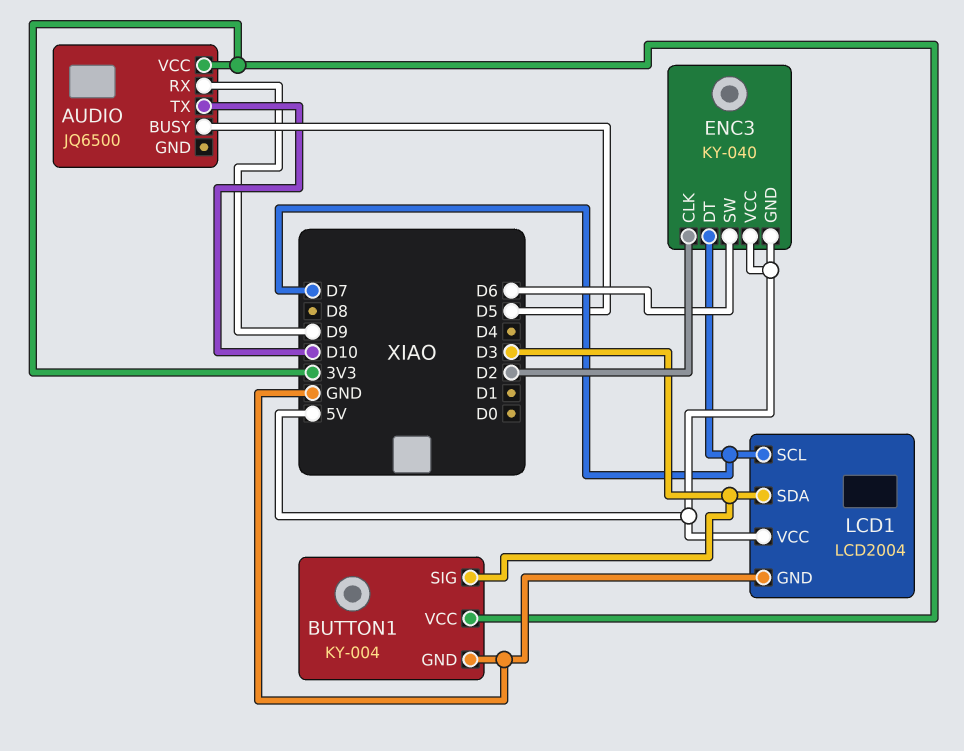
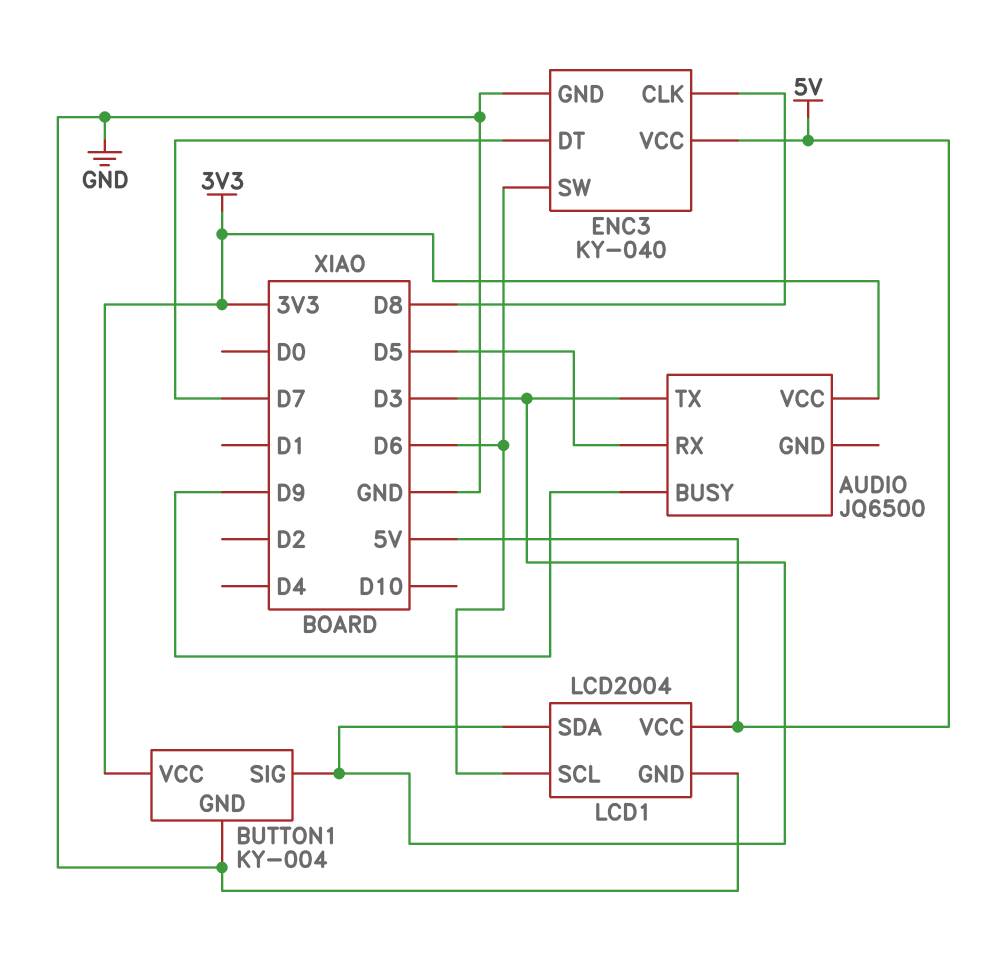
AUDIO pin BUSY: D5 -> D9
AUDIO pin RX: D9 -> D5
AUDIO pin TX: D10 -> D3
ENC3 pin CLK: D2 -> D8
ENC3 pin GND: 5V -> GND
LCD1 pin SCL: D7 -> D6

